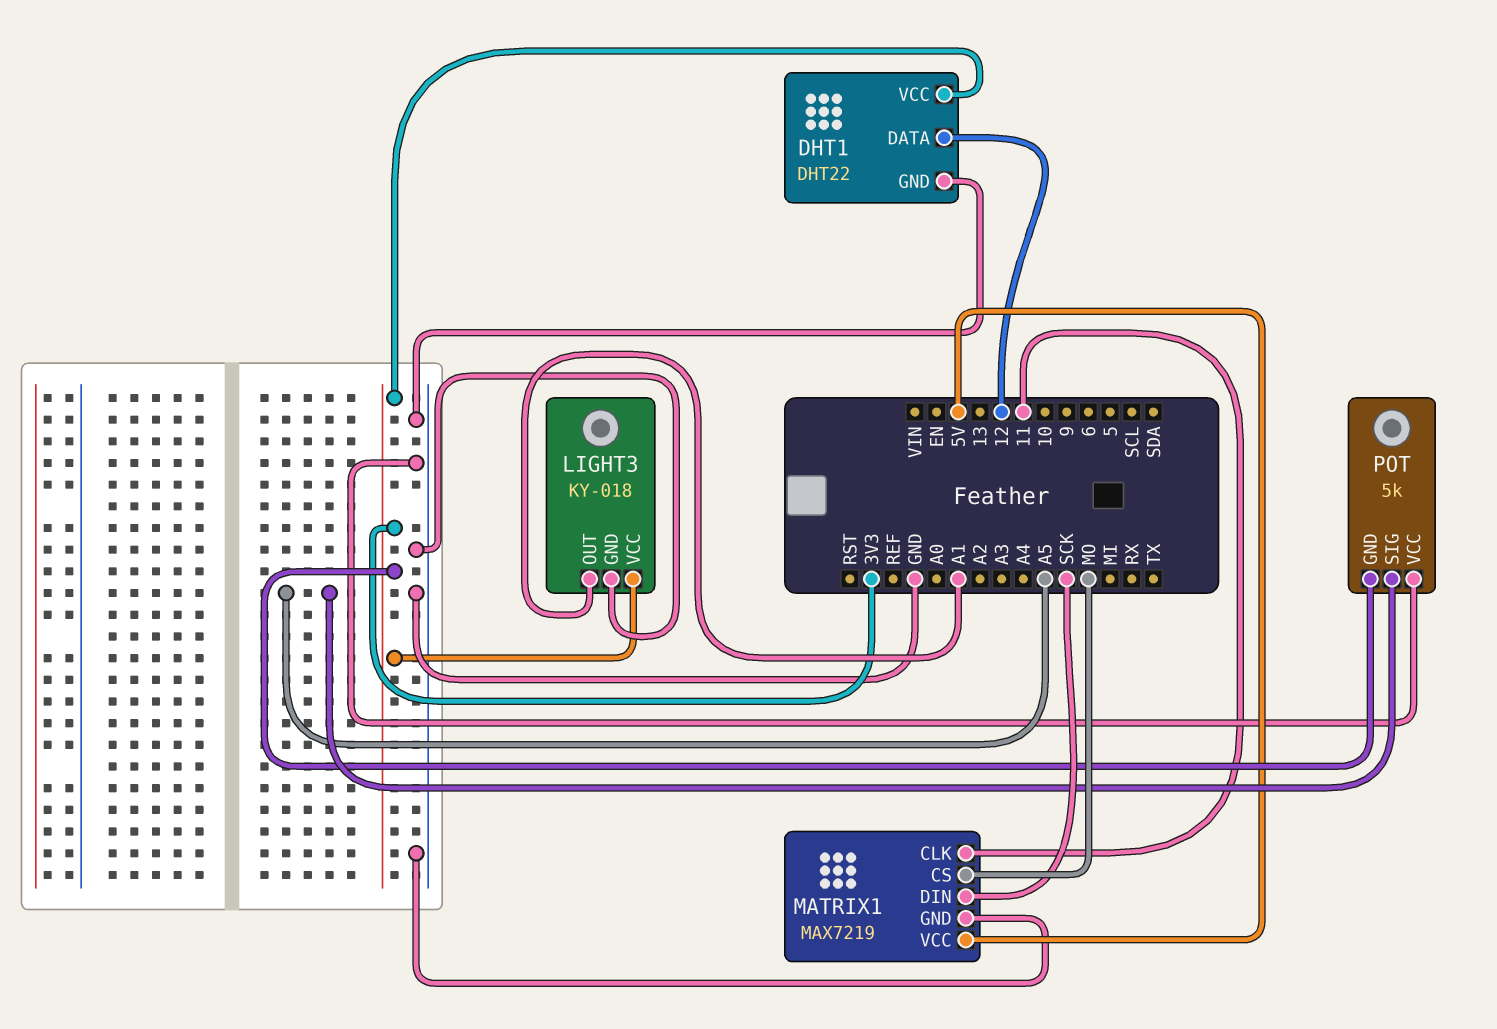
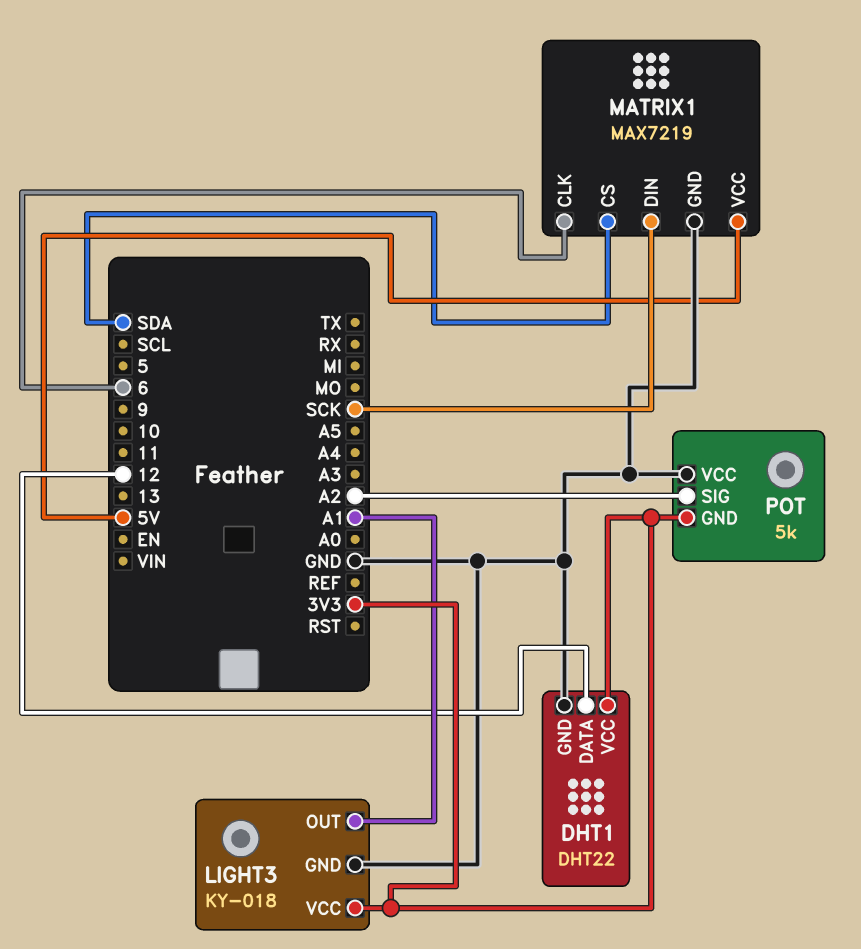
MATRIX1 pin CLK: 11 -> 6
MATRIX1 pin CS: MO -> SDA
POT pin SIG: A5 -> A2

